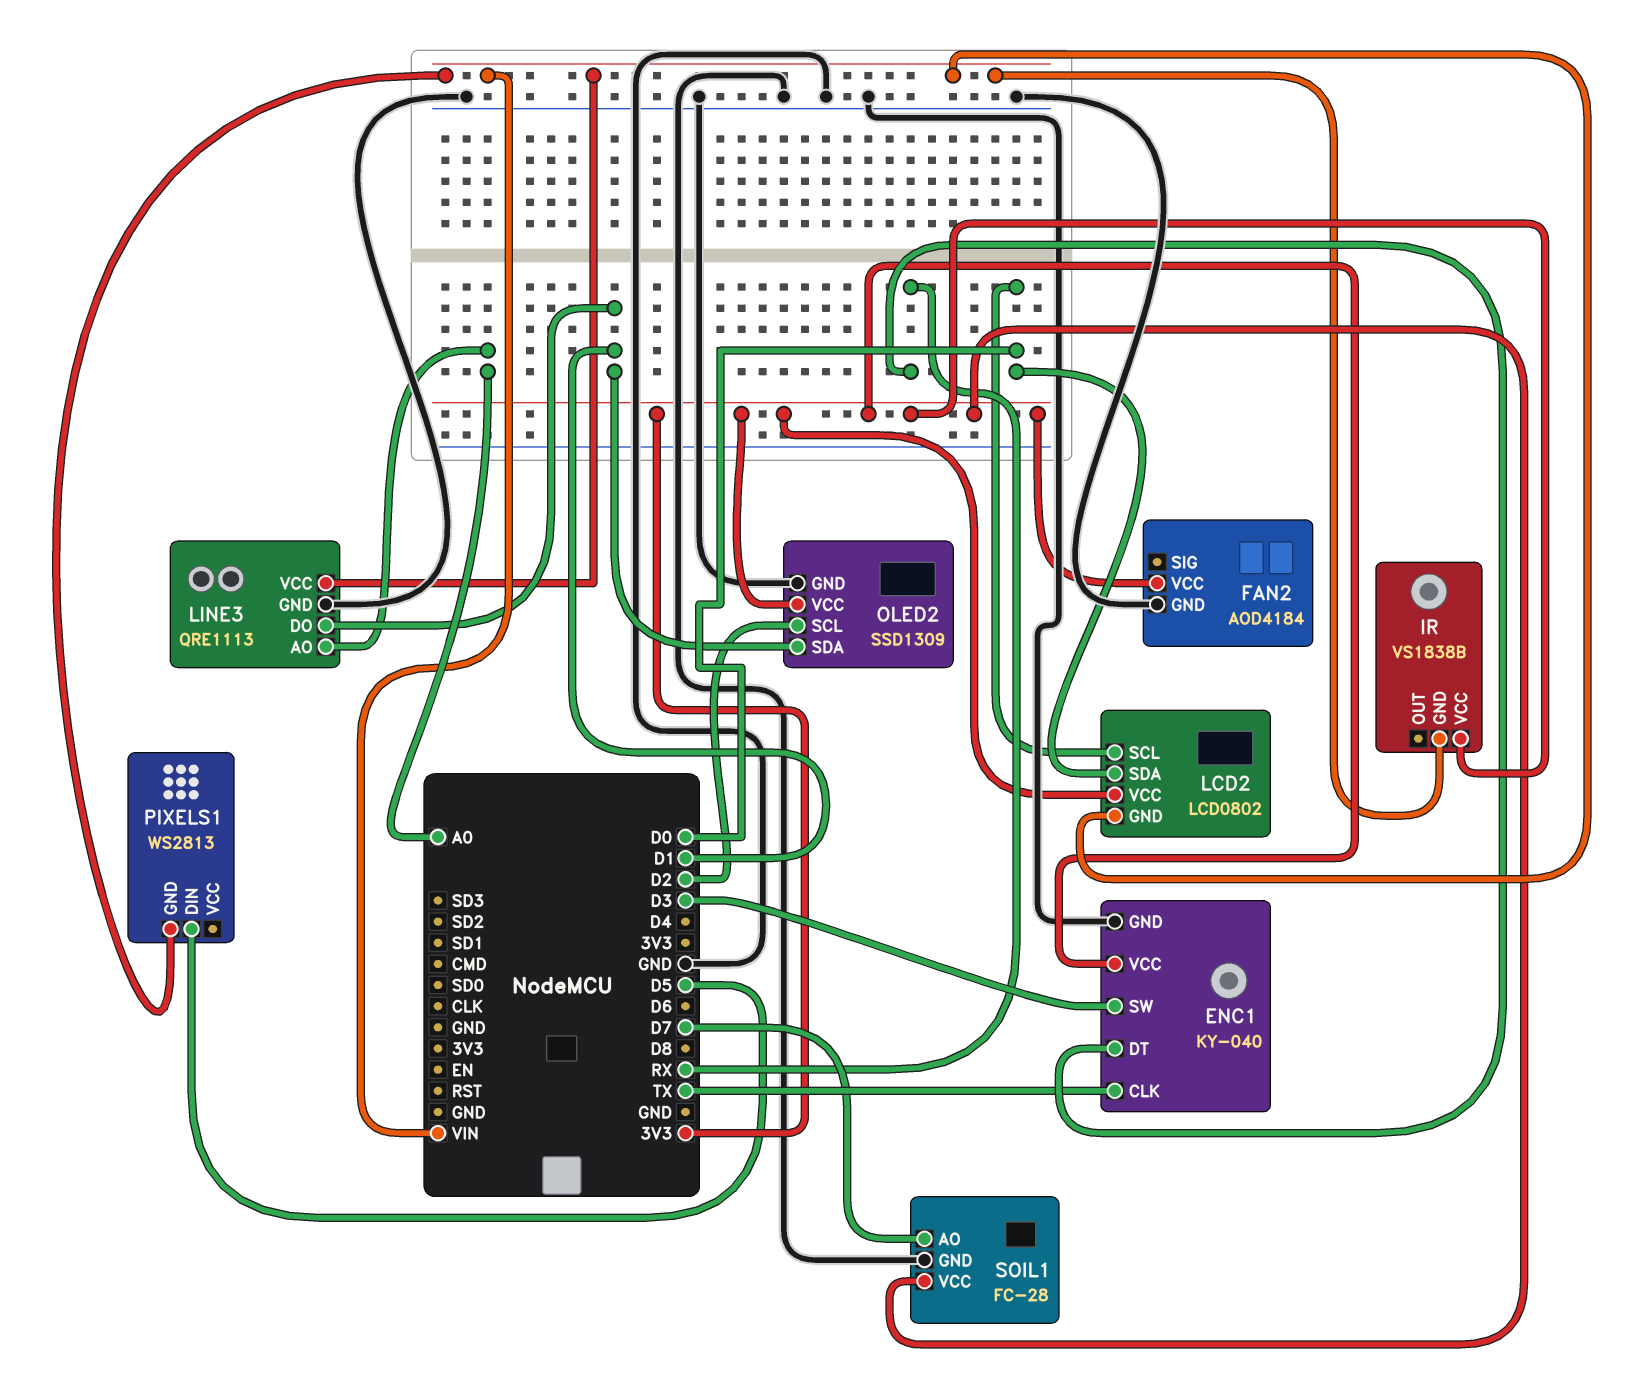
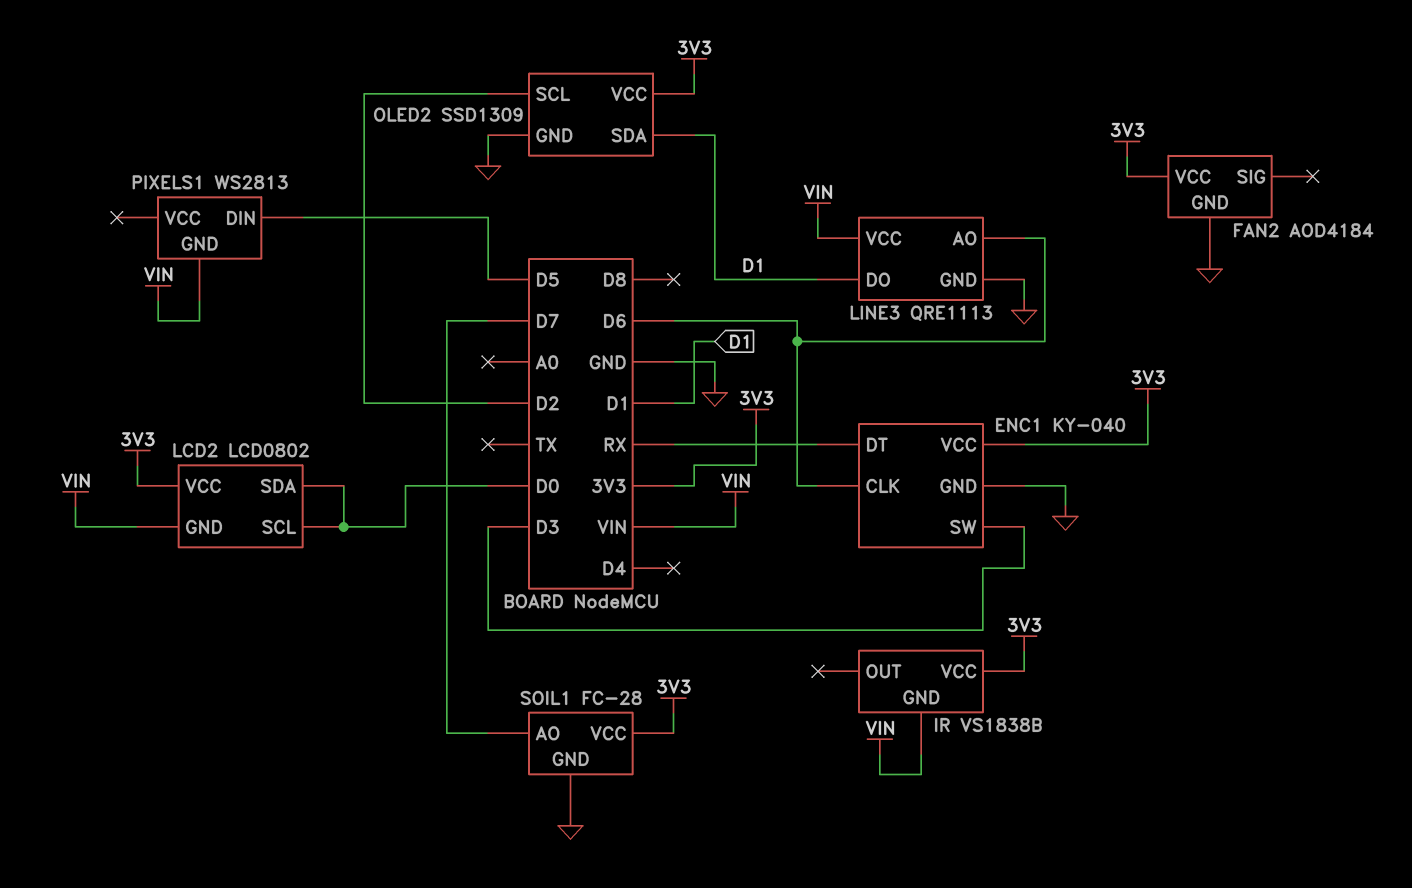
ENC1 pin CLK: TX -> D6
LINE3 pin AO: A0 -> D6

